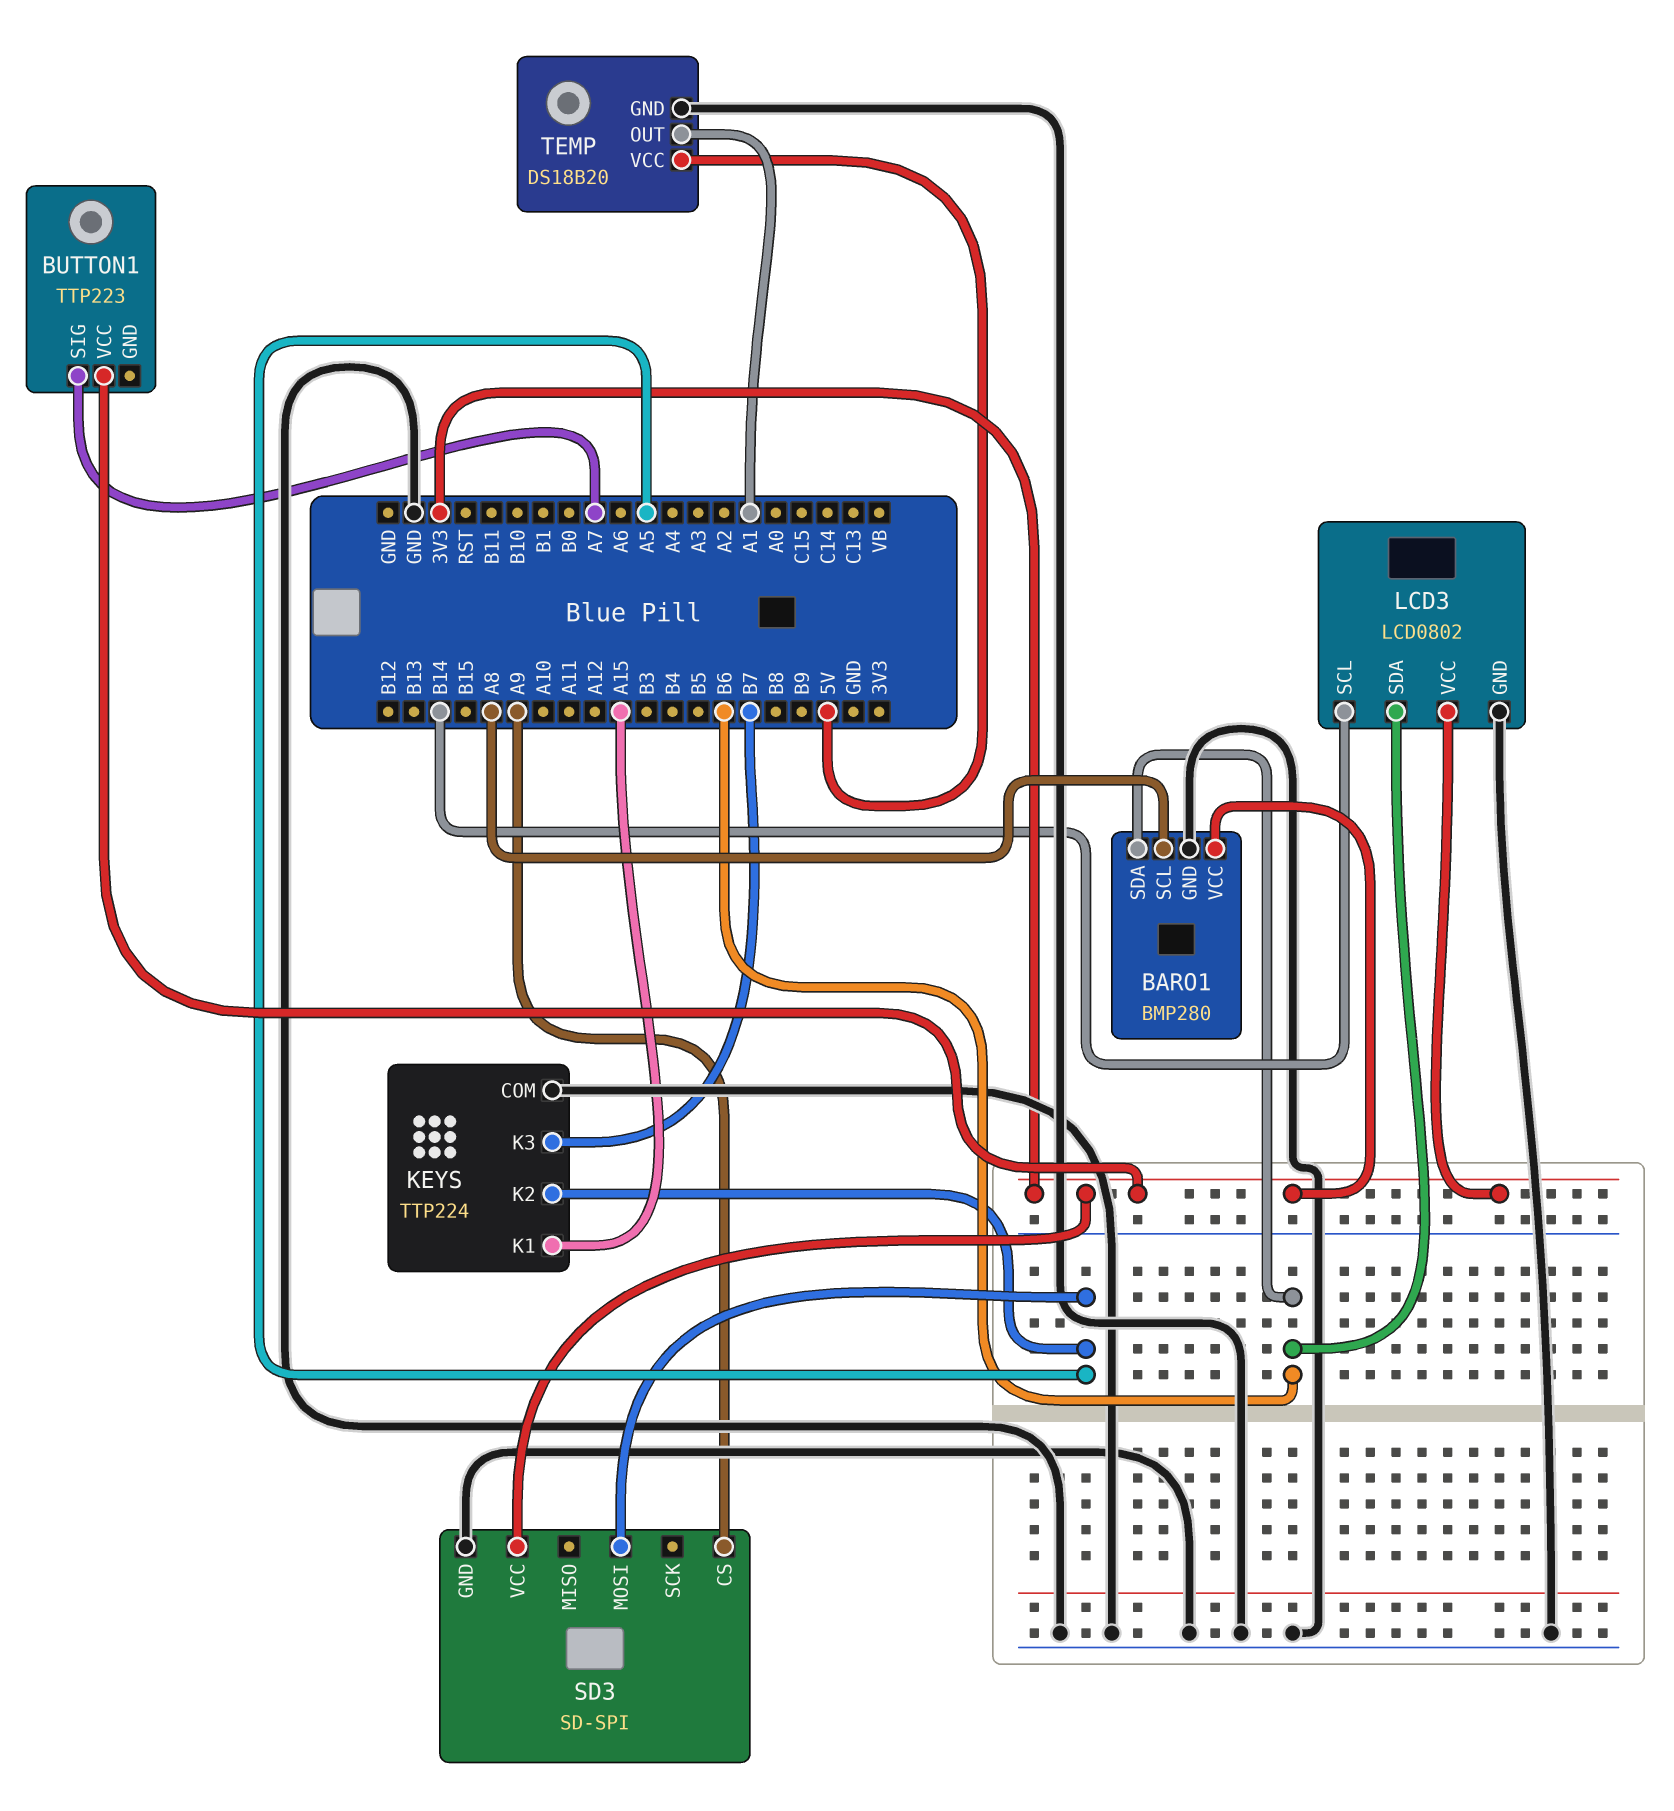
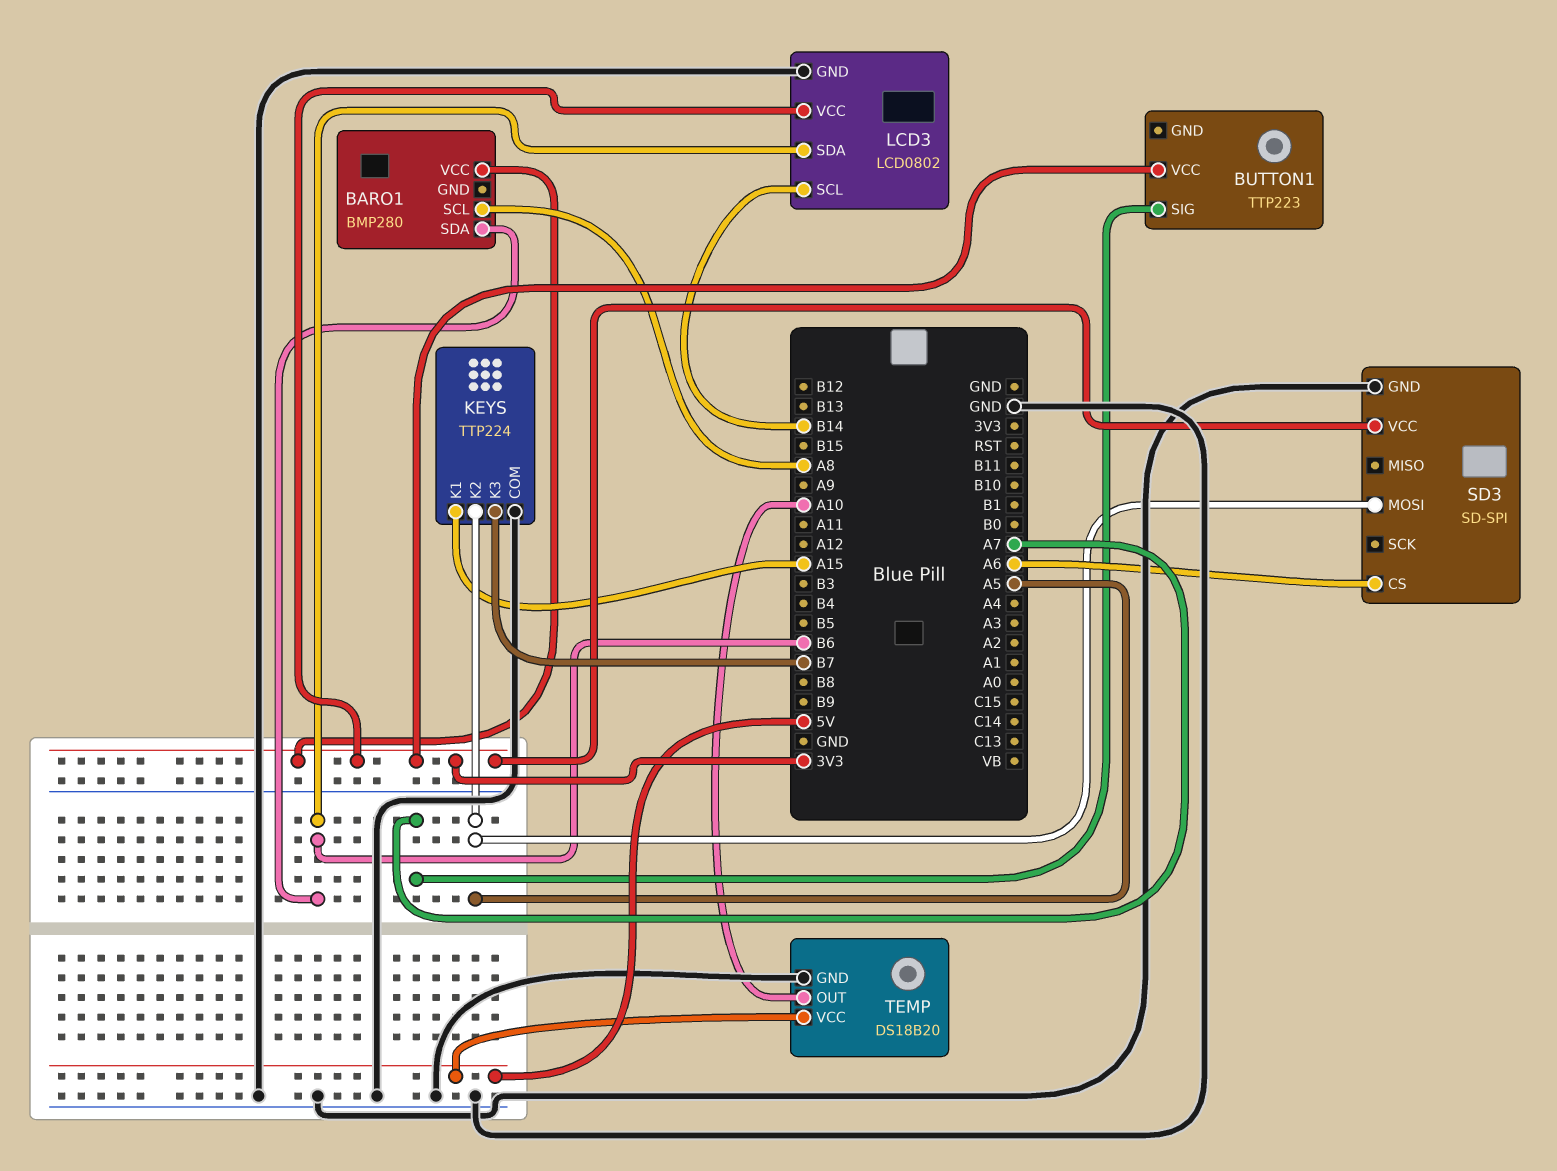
BARO1 pin GND: GND -> none
SD3 pin CS: A9 -> A6
TEMP pin OUT: A1 -> A10

